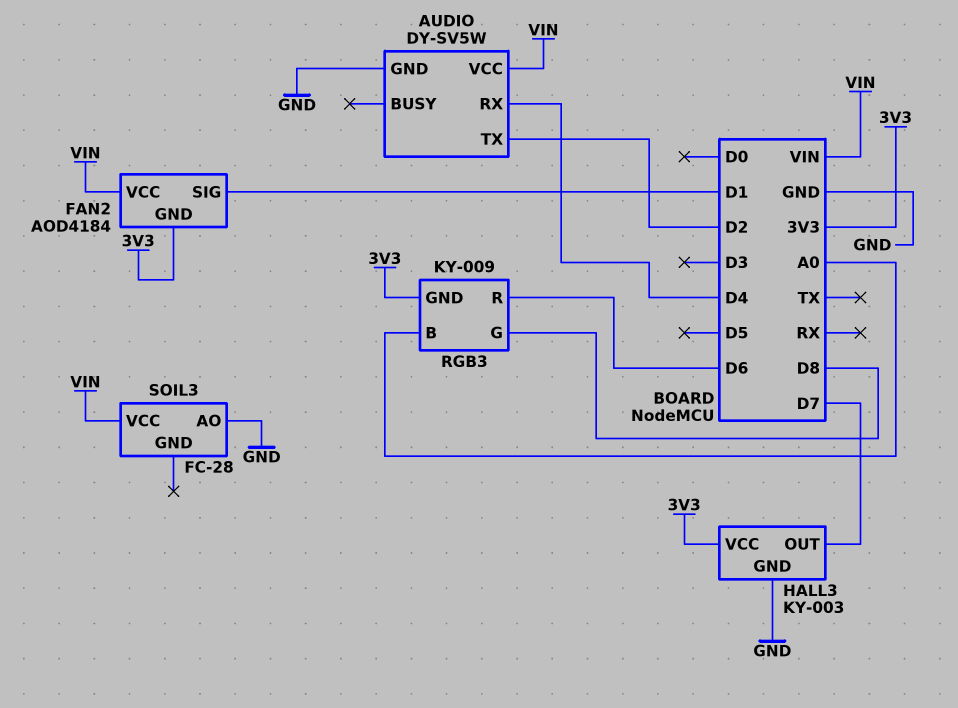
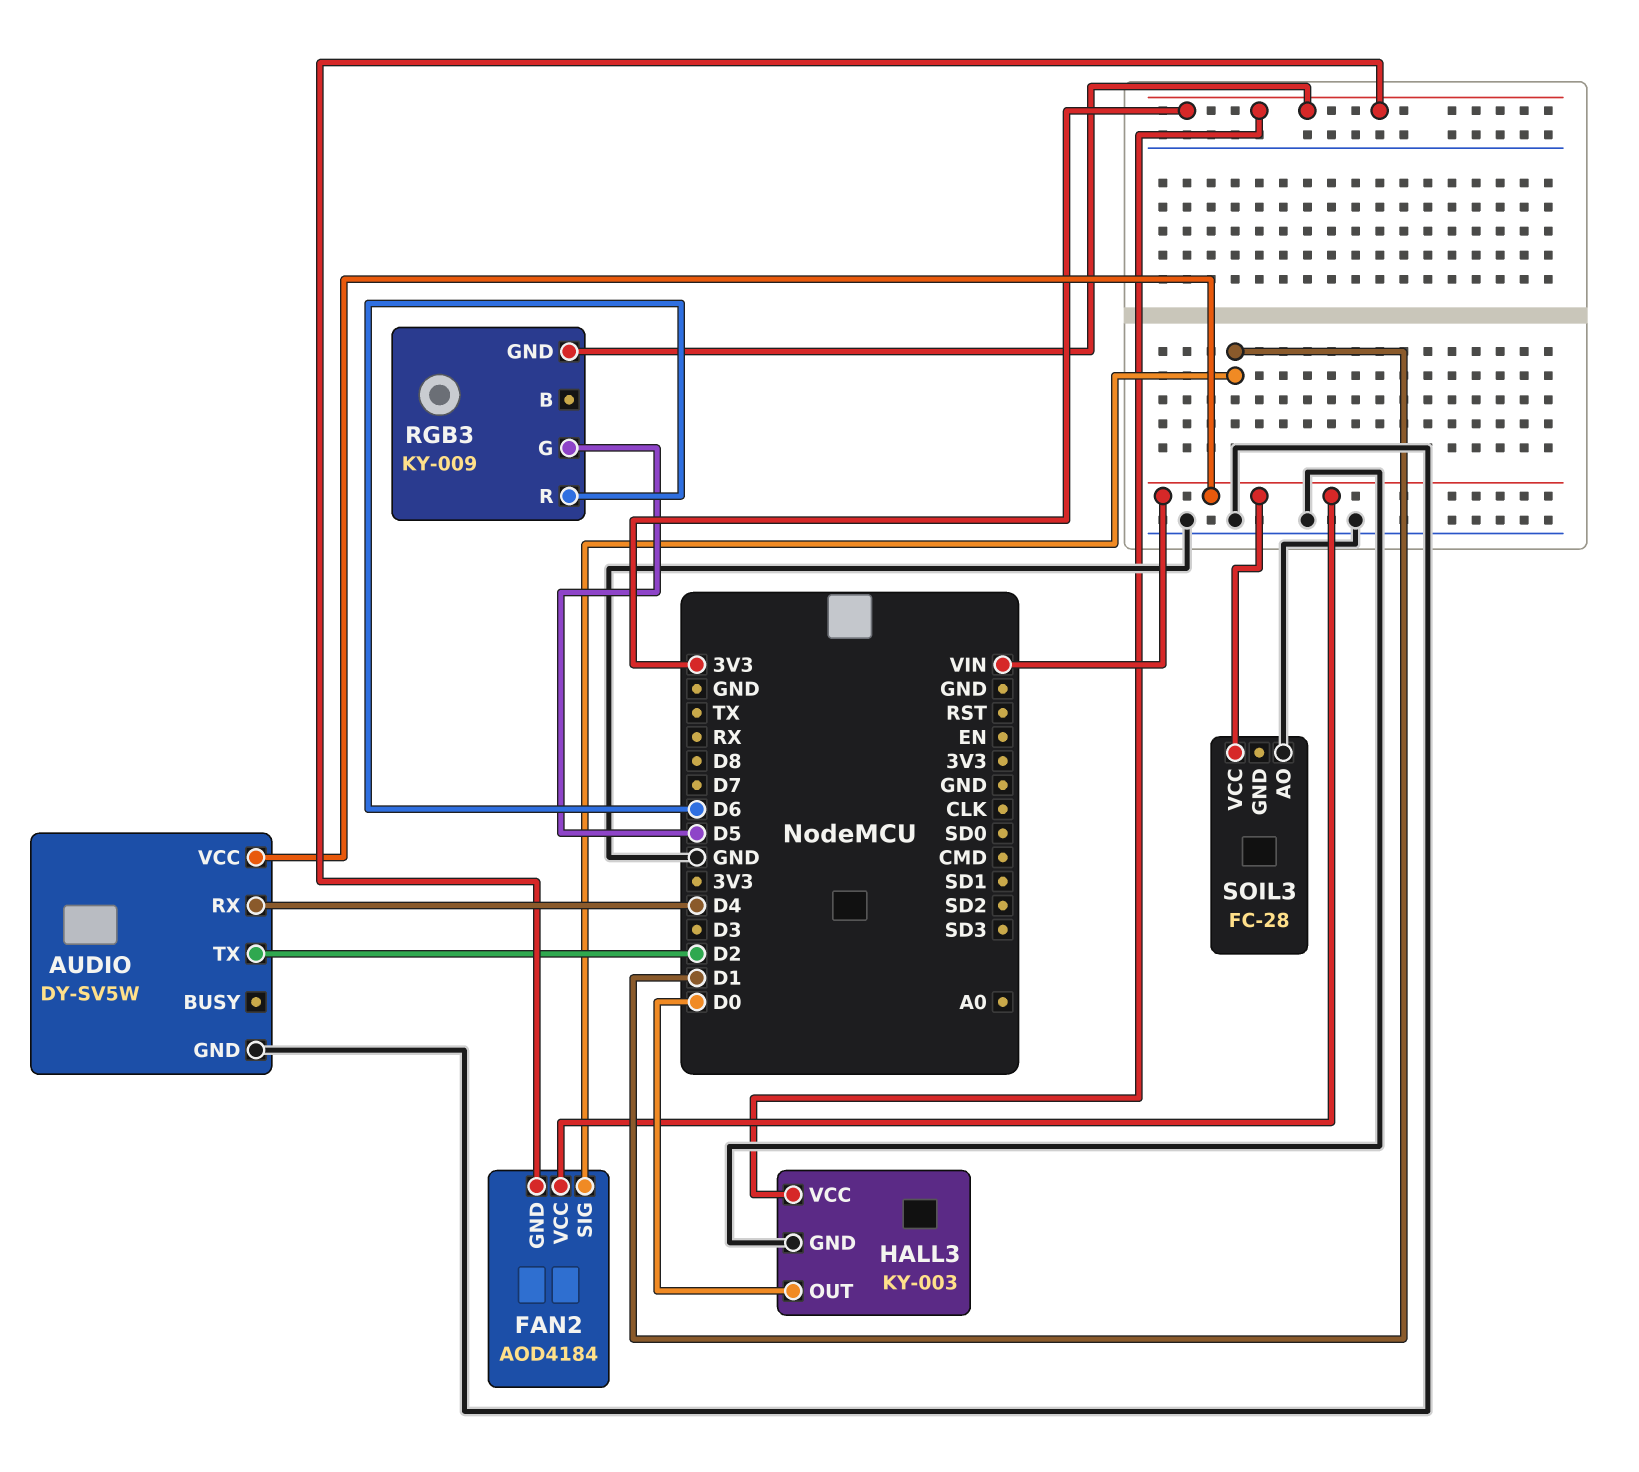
HALL3 pin OUT: D7 -> D0
RGB3 pin B: A0 -> none
RGB3 pin G: D8 -> D5

